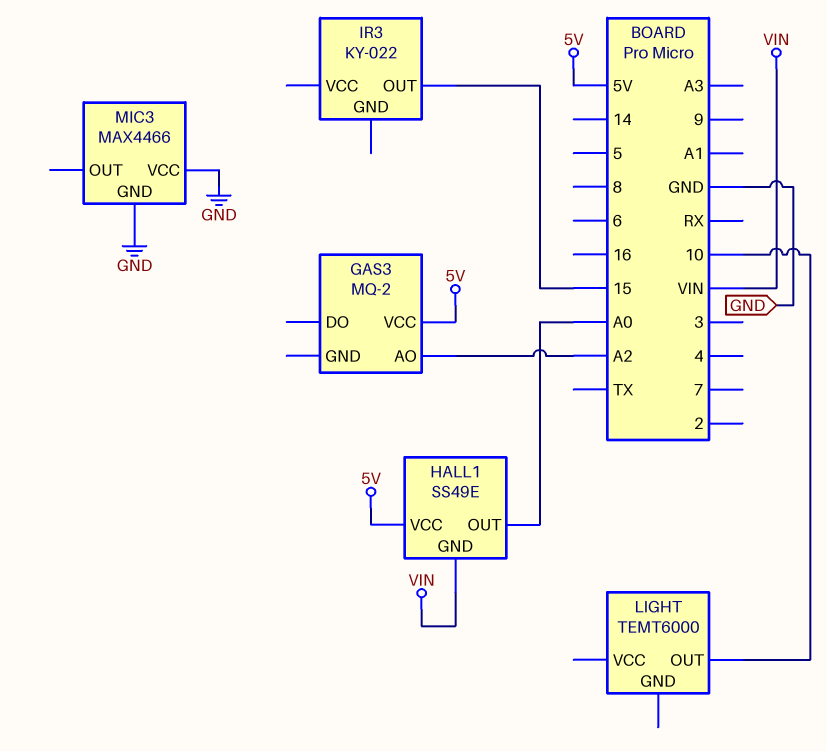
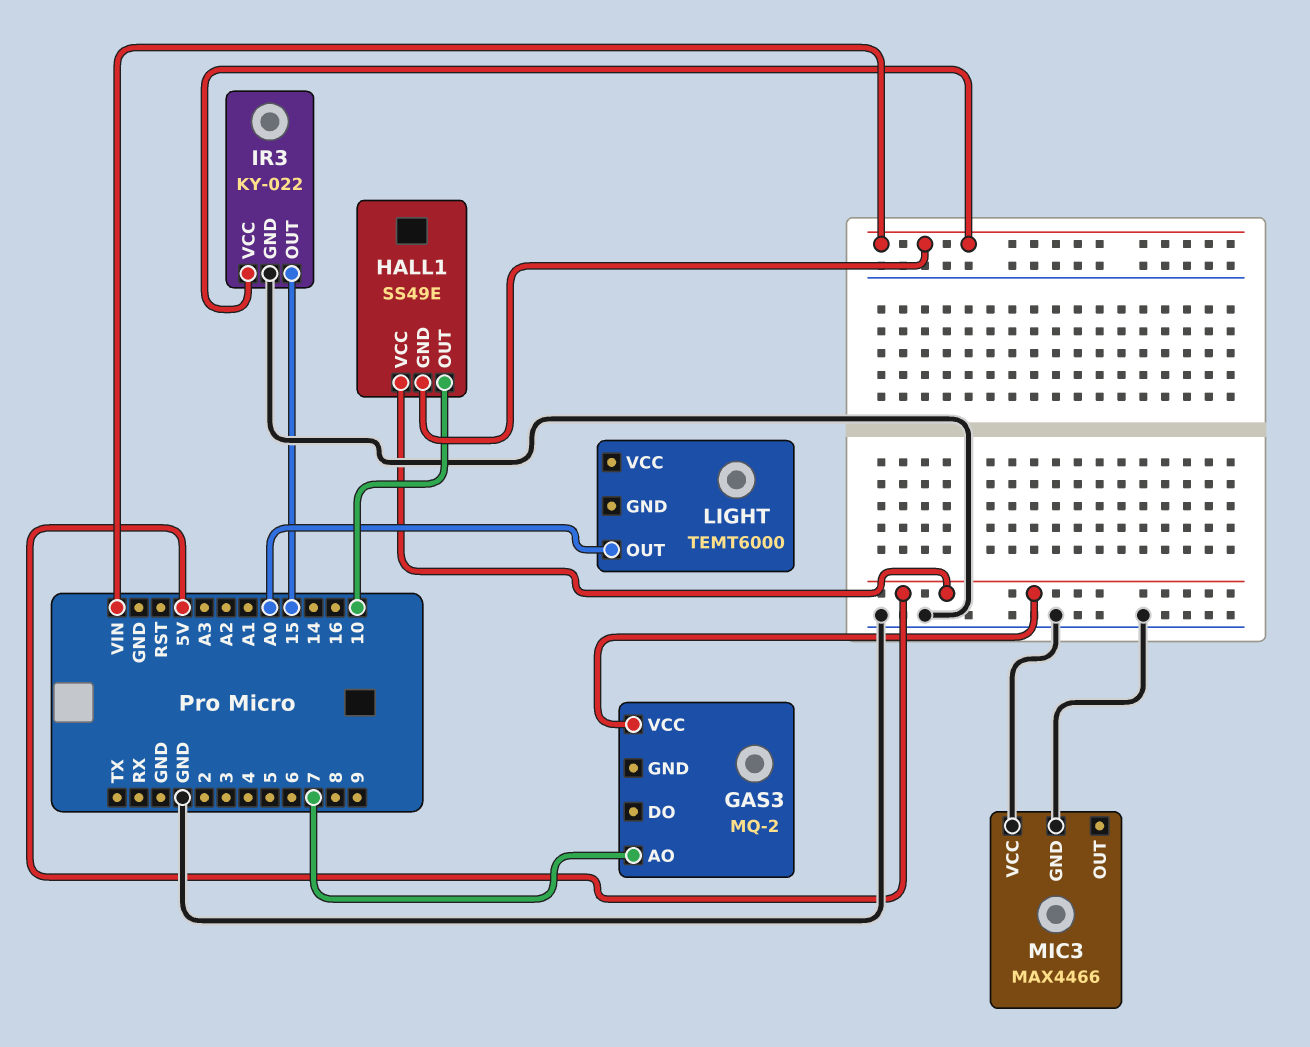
GAS3 pin AO: A2 -> 7
HALL1 pin OUT: A0 -> 10
IR3 pin GND: none -> GND
IR3 pin VCC: none -> VIN
LIGHT pin OUT: 10 -> A0

